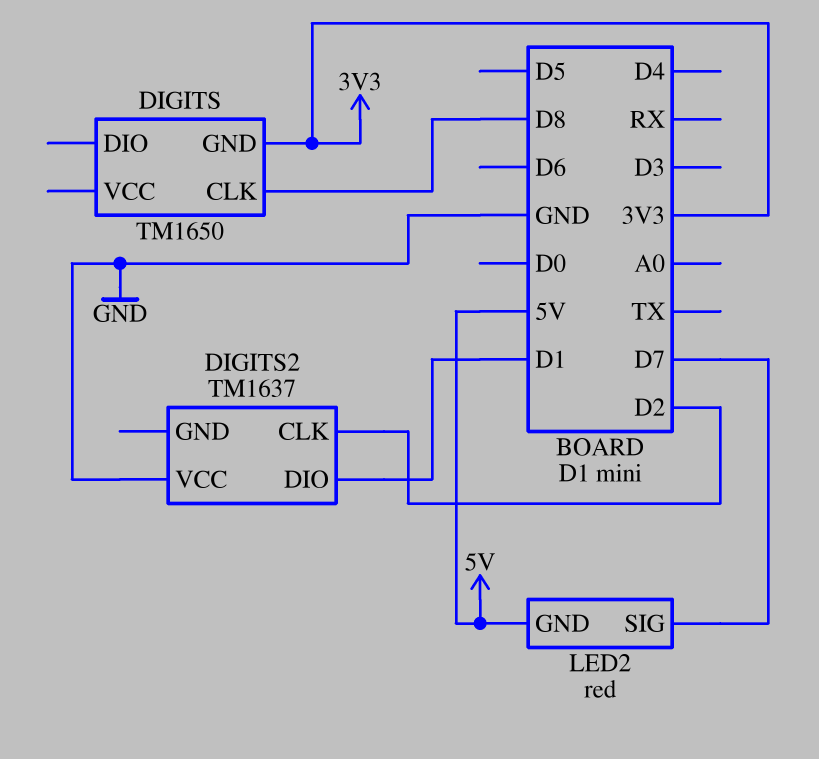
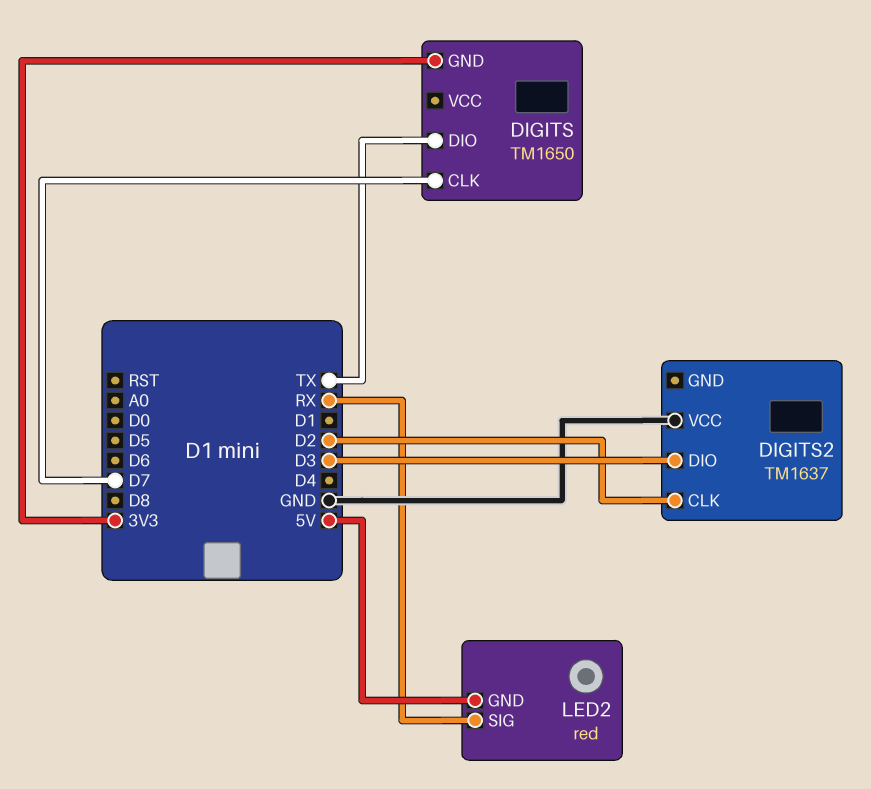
DIGITS pin CLK: D8 -> D7
DIGITS pin DIO: none -> TX
DIGITS2 pin DIO: D1 -> D3
LED2 pin SIG: D7 -> RX

